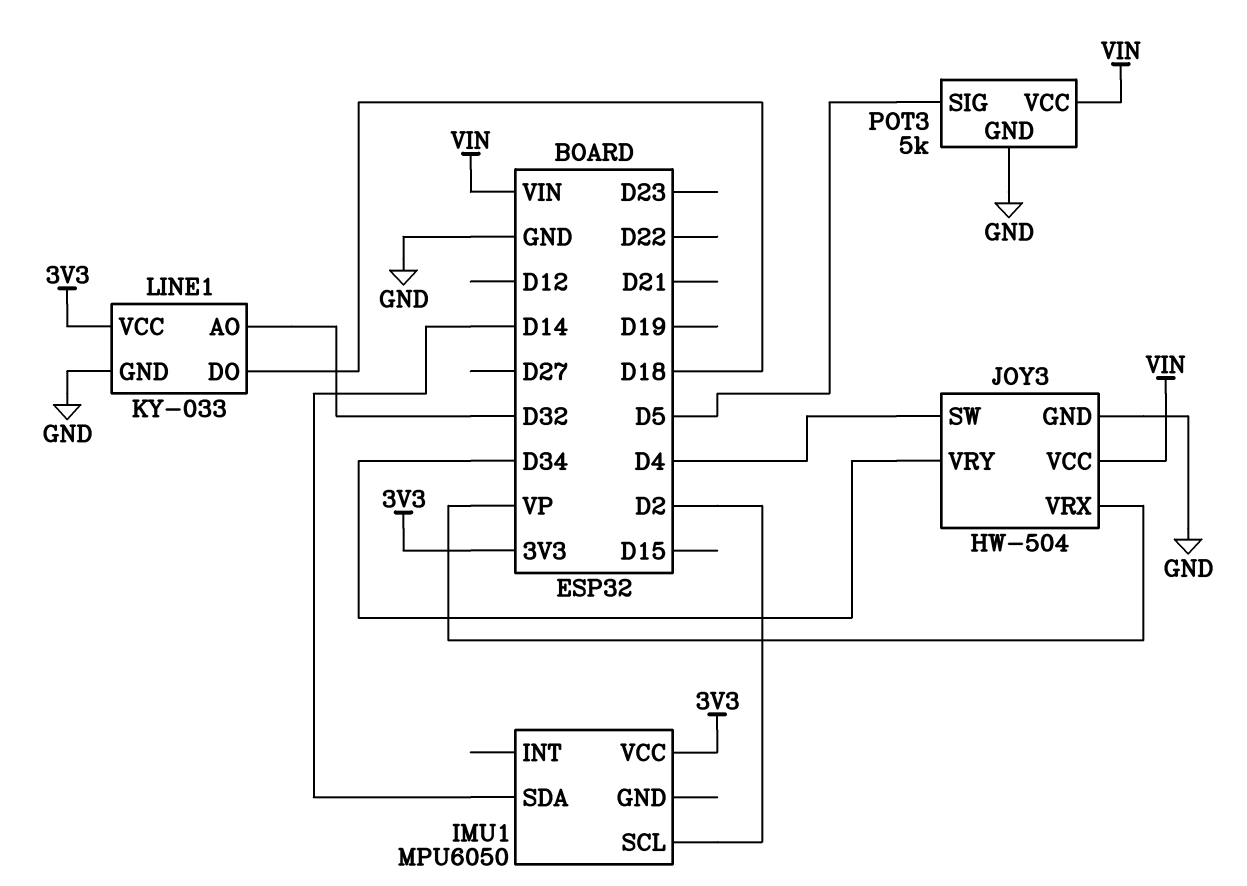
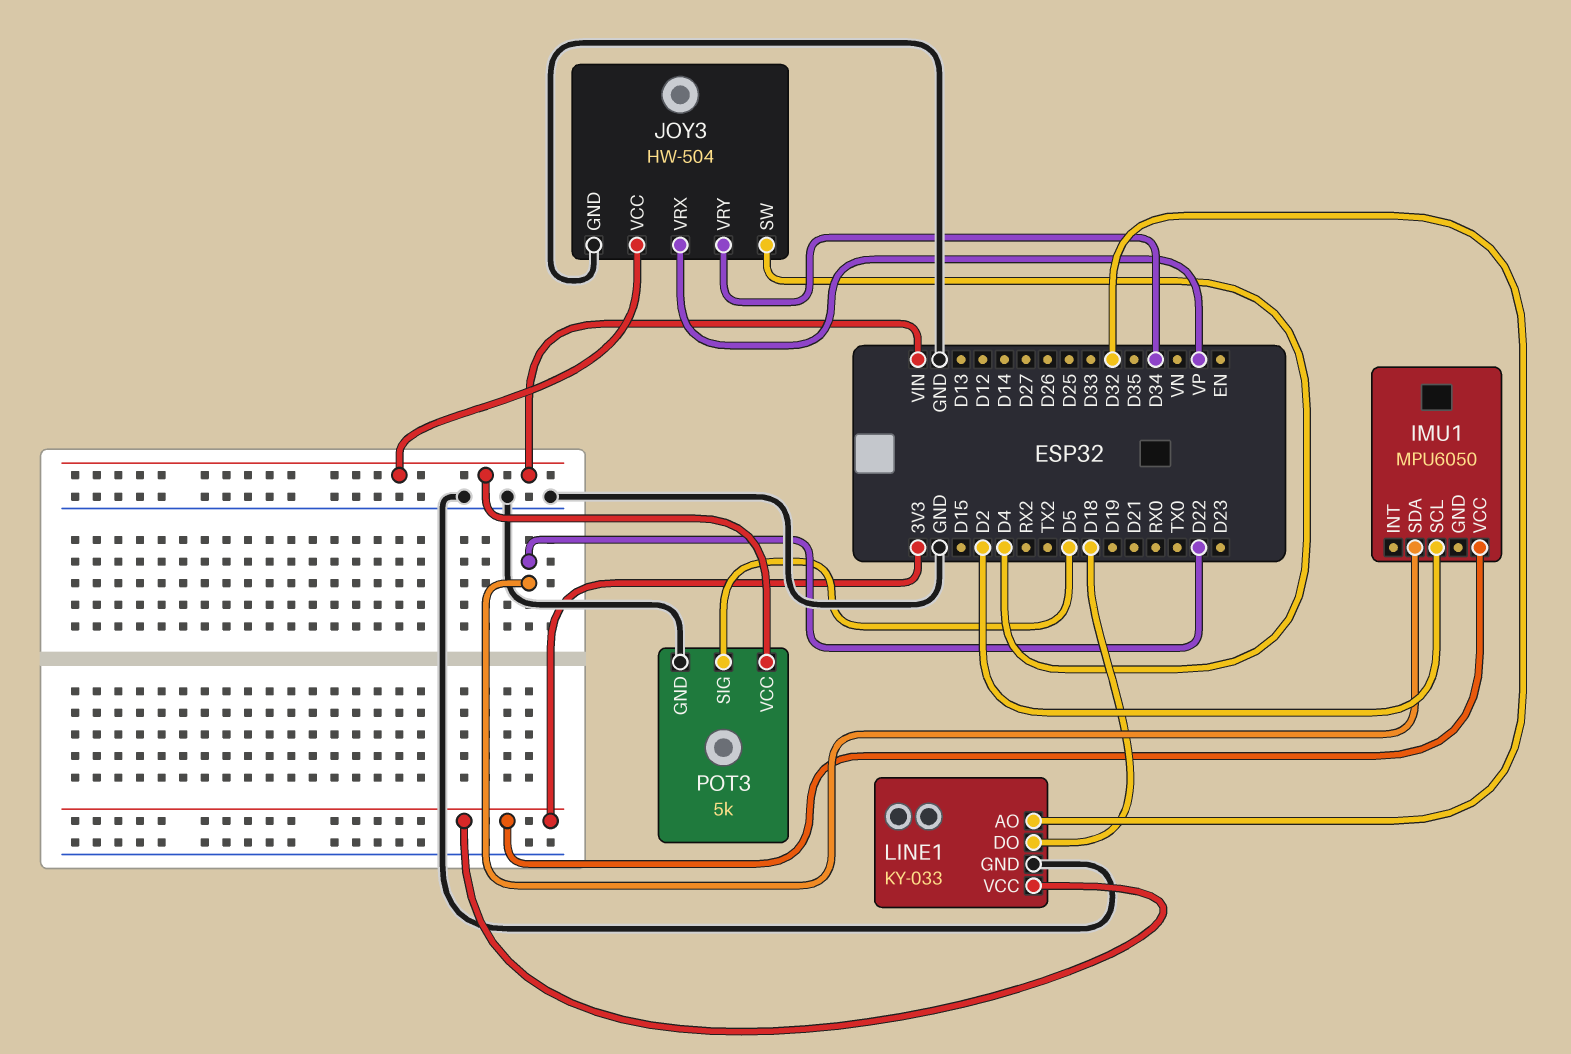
IMU1 pin SDA: D14 -> D22

